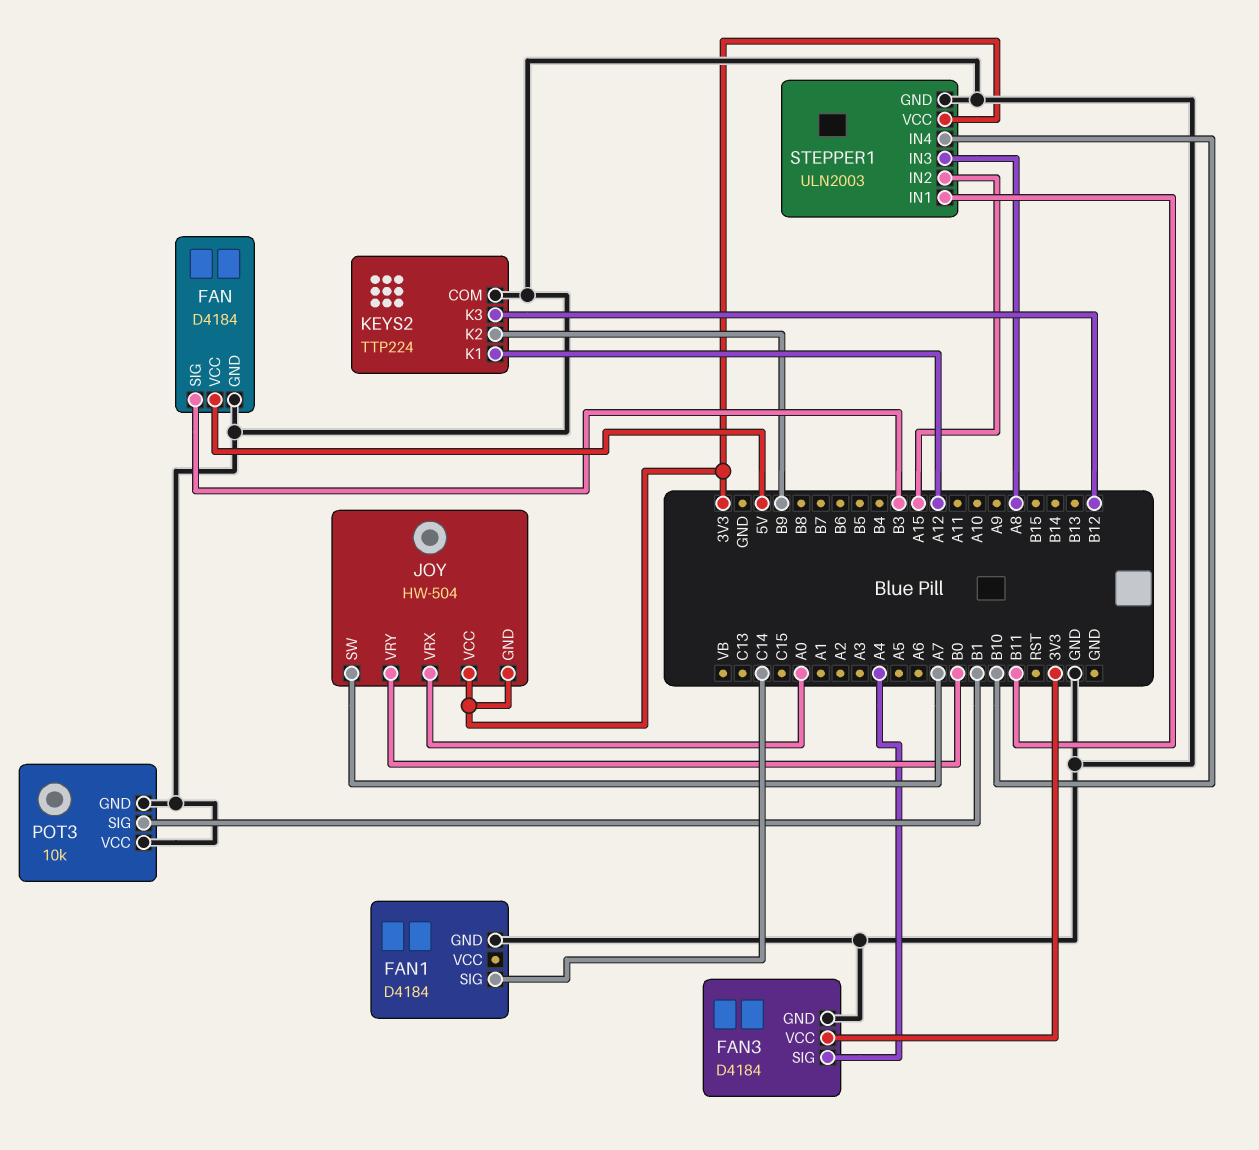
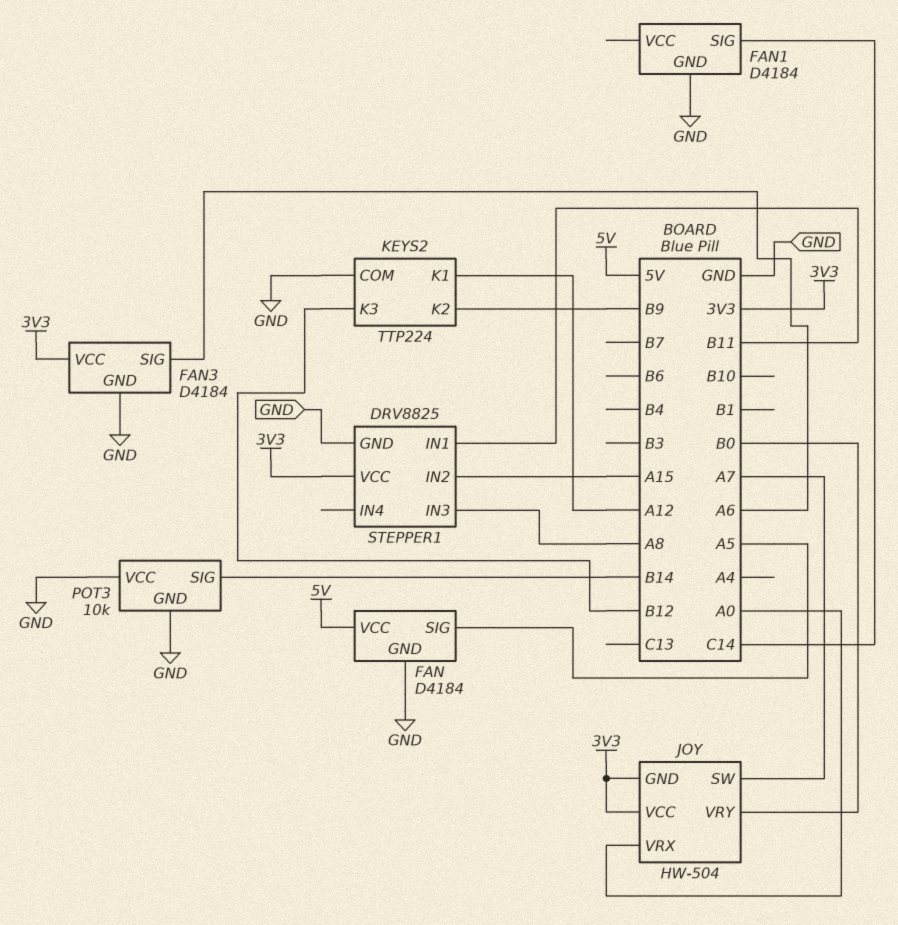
FAN pin SIG: B3 -> A5
FAN3 pin SIG: A4 -> A6
POT3 pin SIG: B1 -> B14
STEPPER1: ULN2003 -> DRV8825
STEPPER1 pin IN4: B10 -> none

